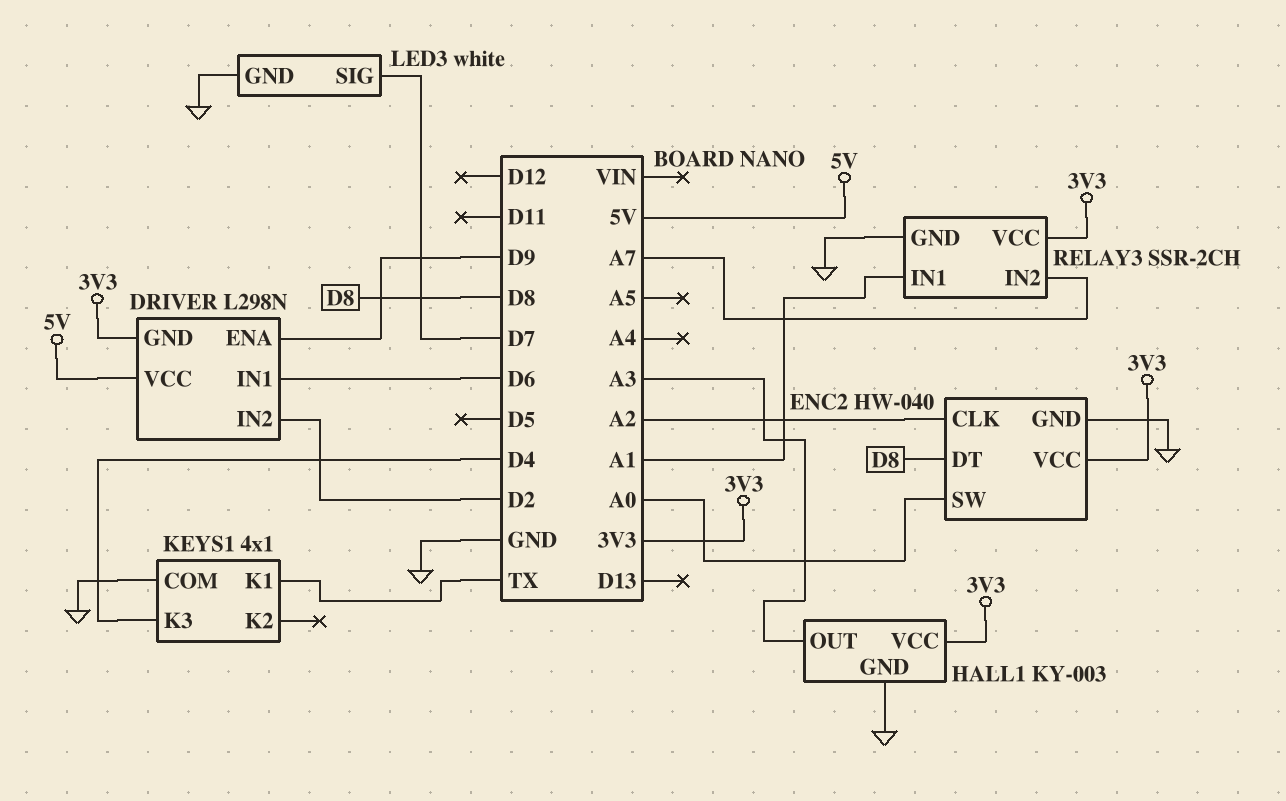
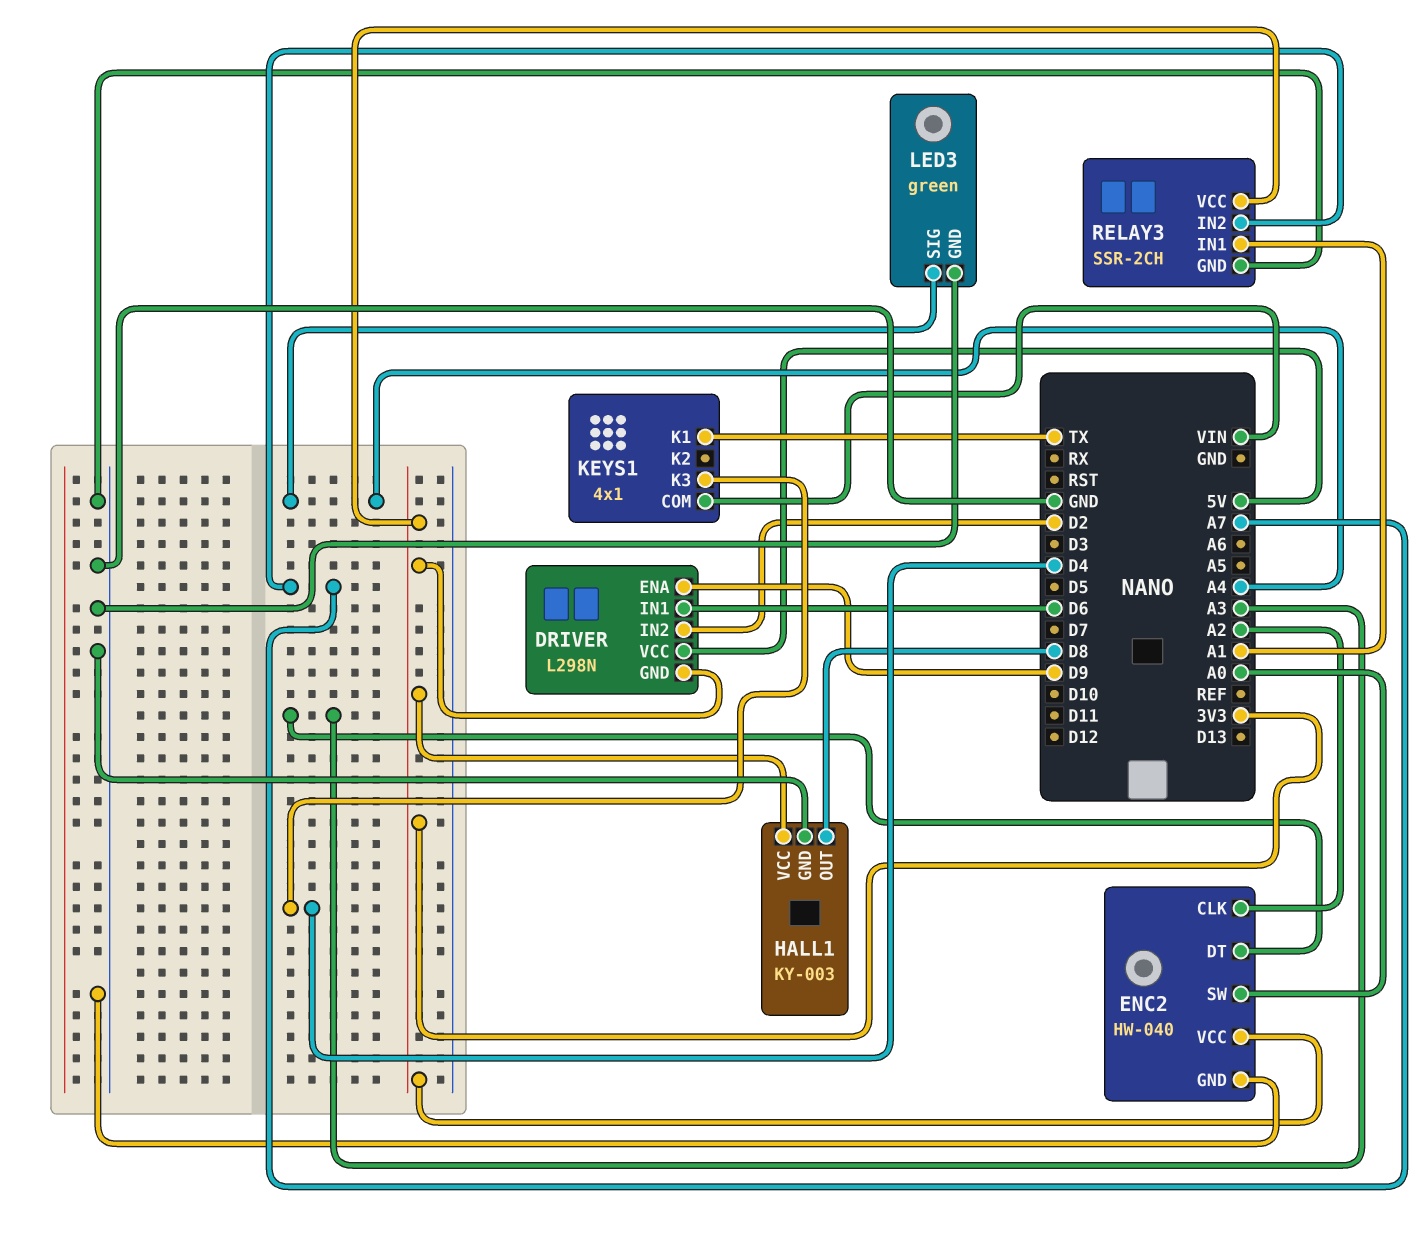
ENC2 pin DT: D8 -> A3
HALL1 pin OUT: A3 -> D8
KEYS1 pin COM: GND -> VIN
LED3: white -> green
LED3 pin SIG: D7 -> A4

